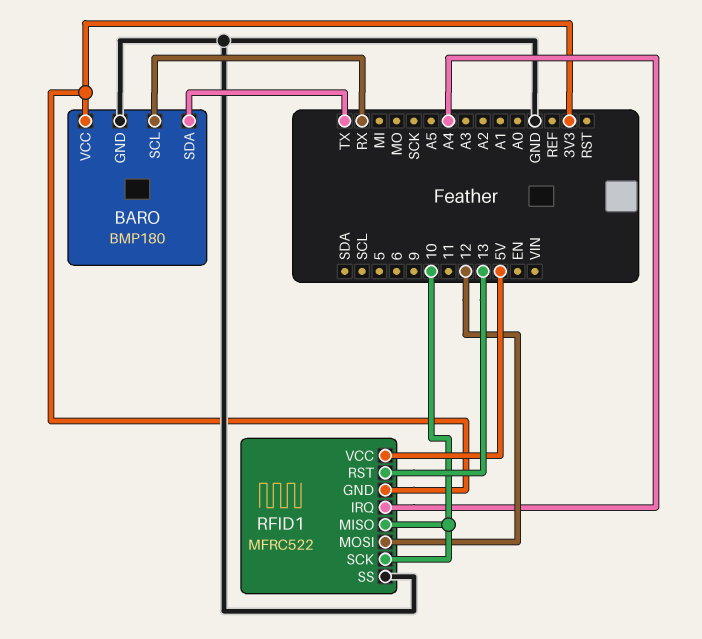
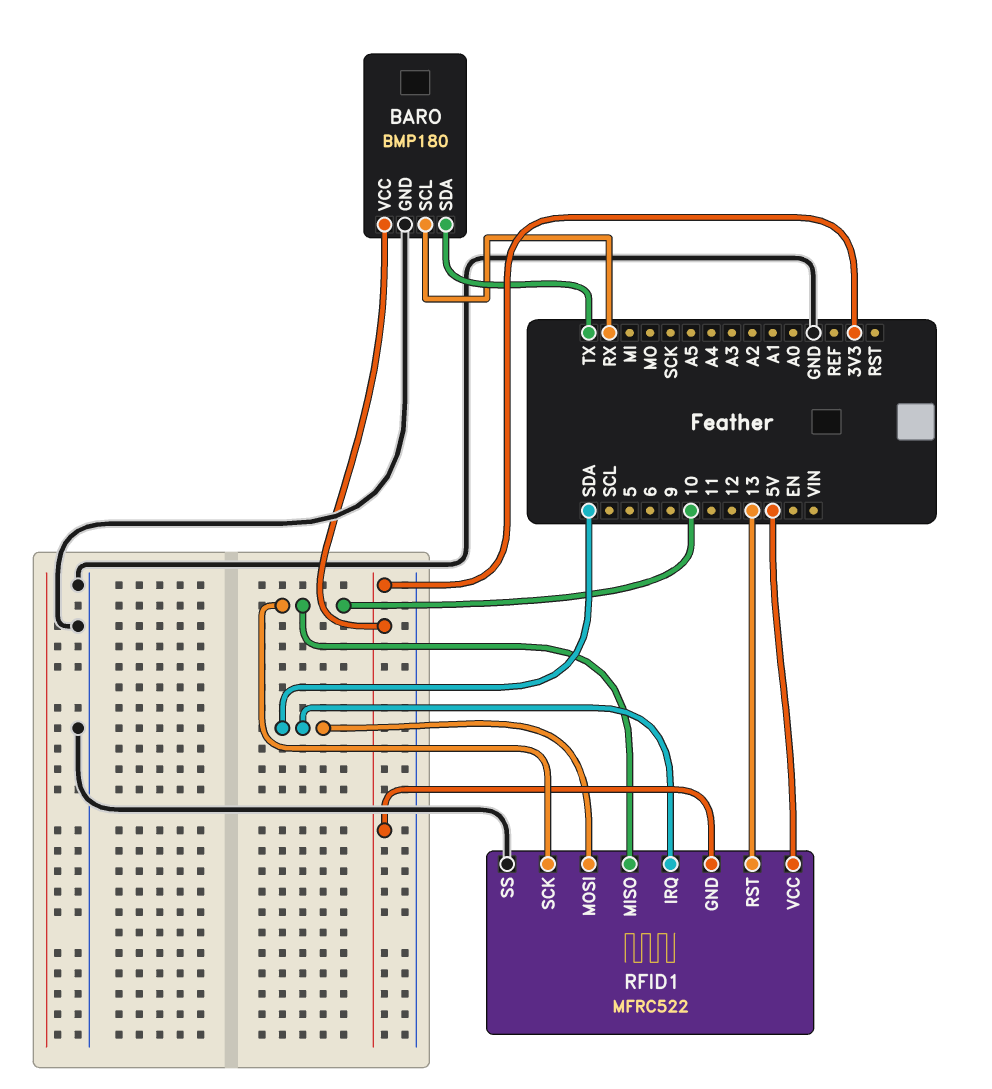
RFID1 pin IRQ: A4 -> SDA
RFID1 pin MOSI: 12 -> SDA

